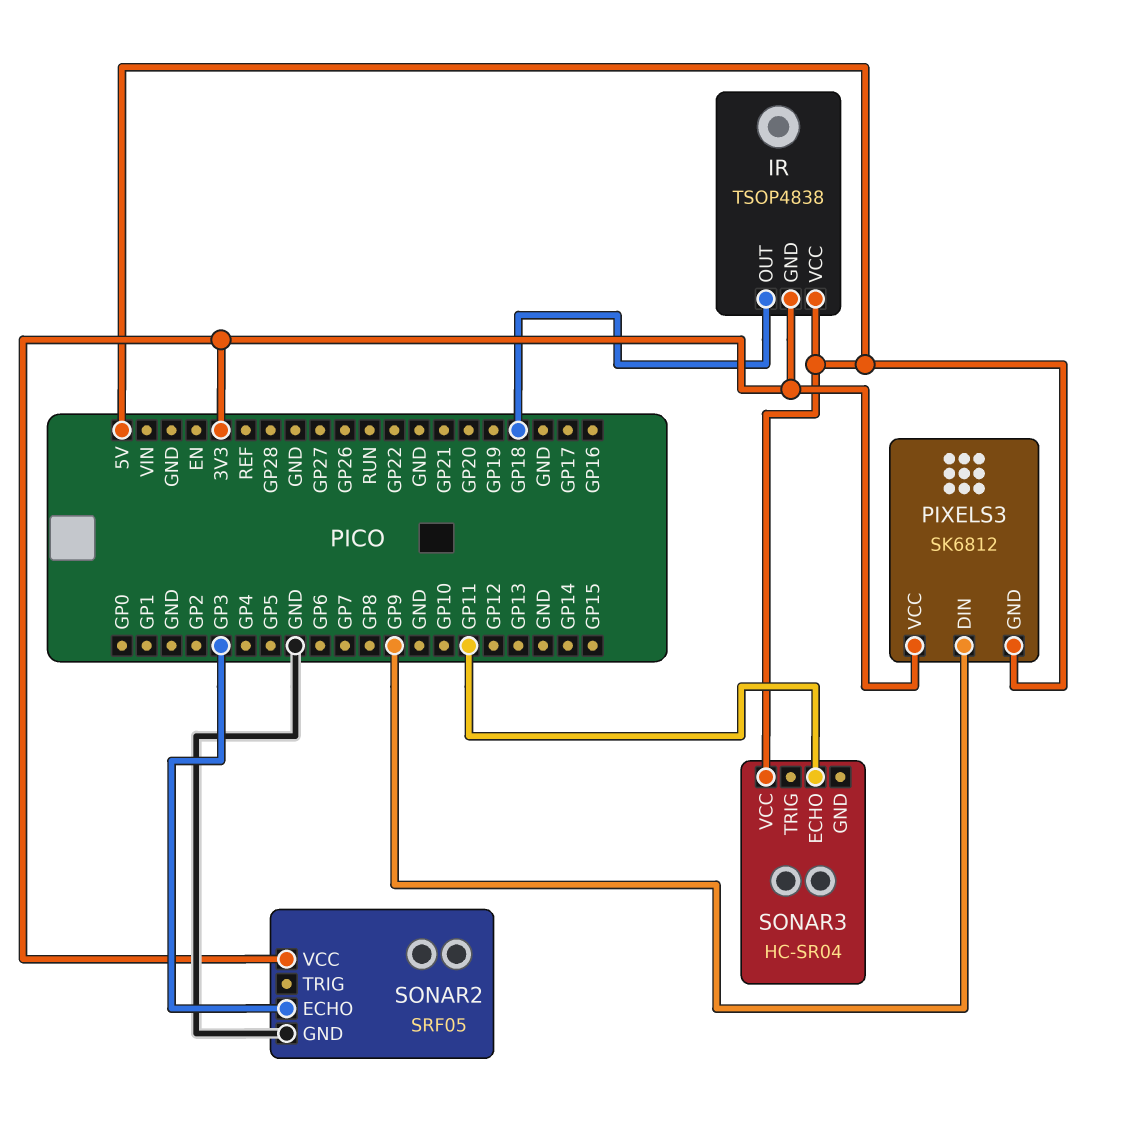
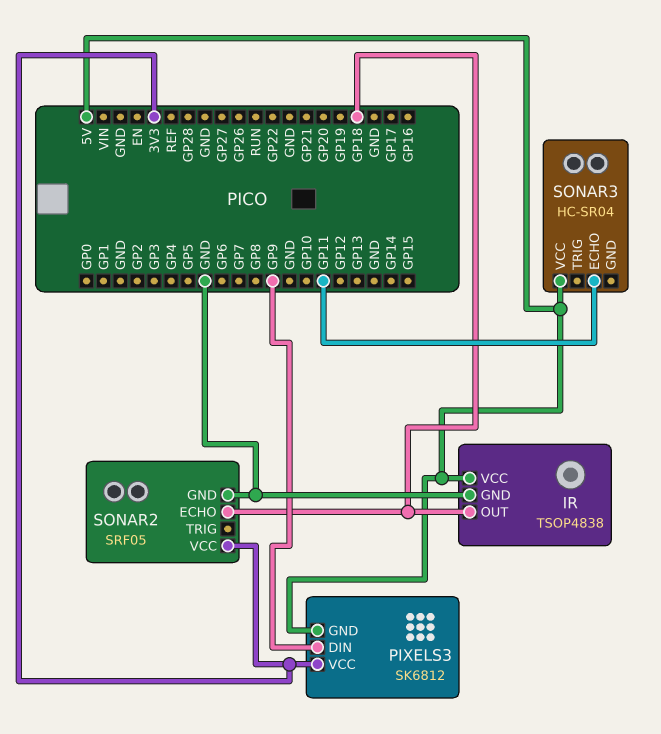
IR pin GND: 3V3 -> GND
SONAR2 pin ECHO: GP3 -> GP18

